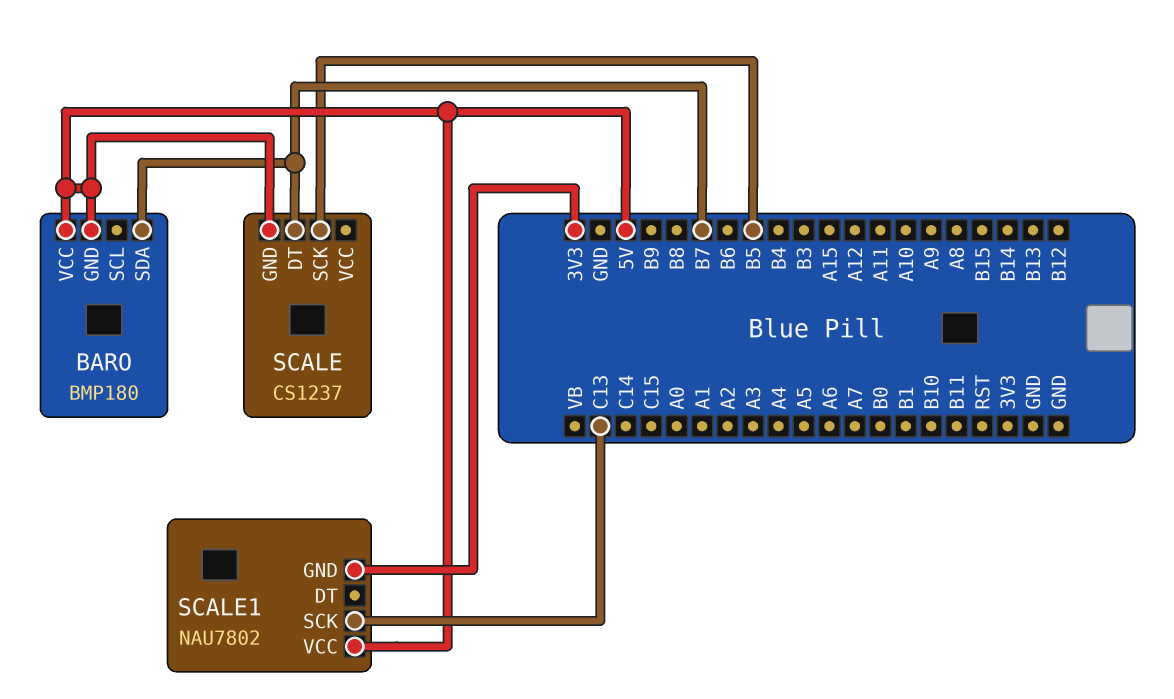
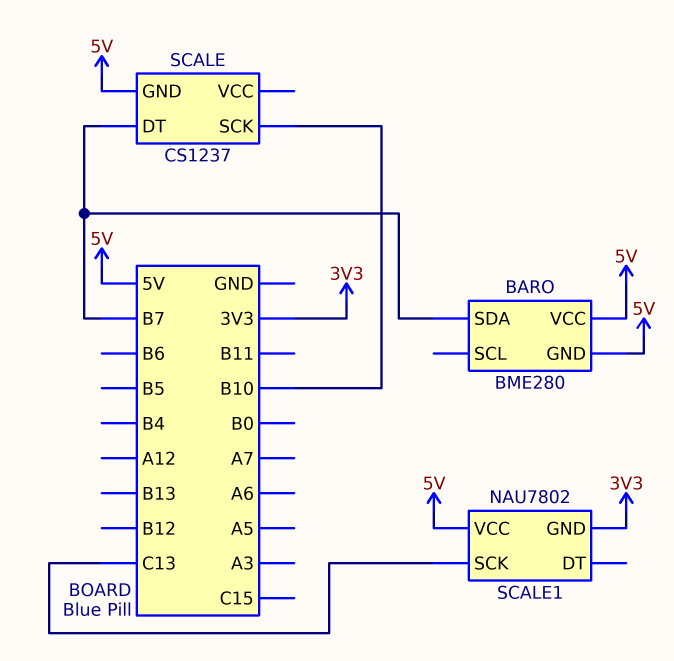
BARO: BMP180 -> BME280
SCALE pin SCK: B5 -> B10

